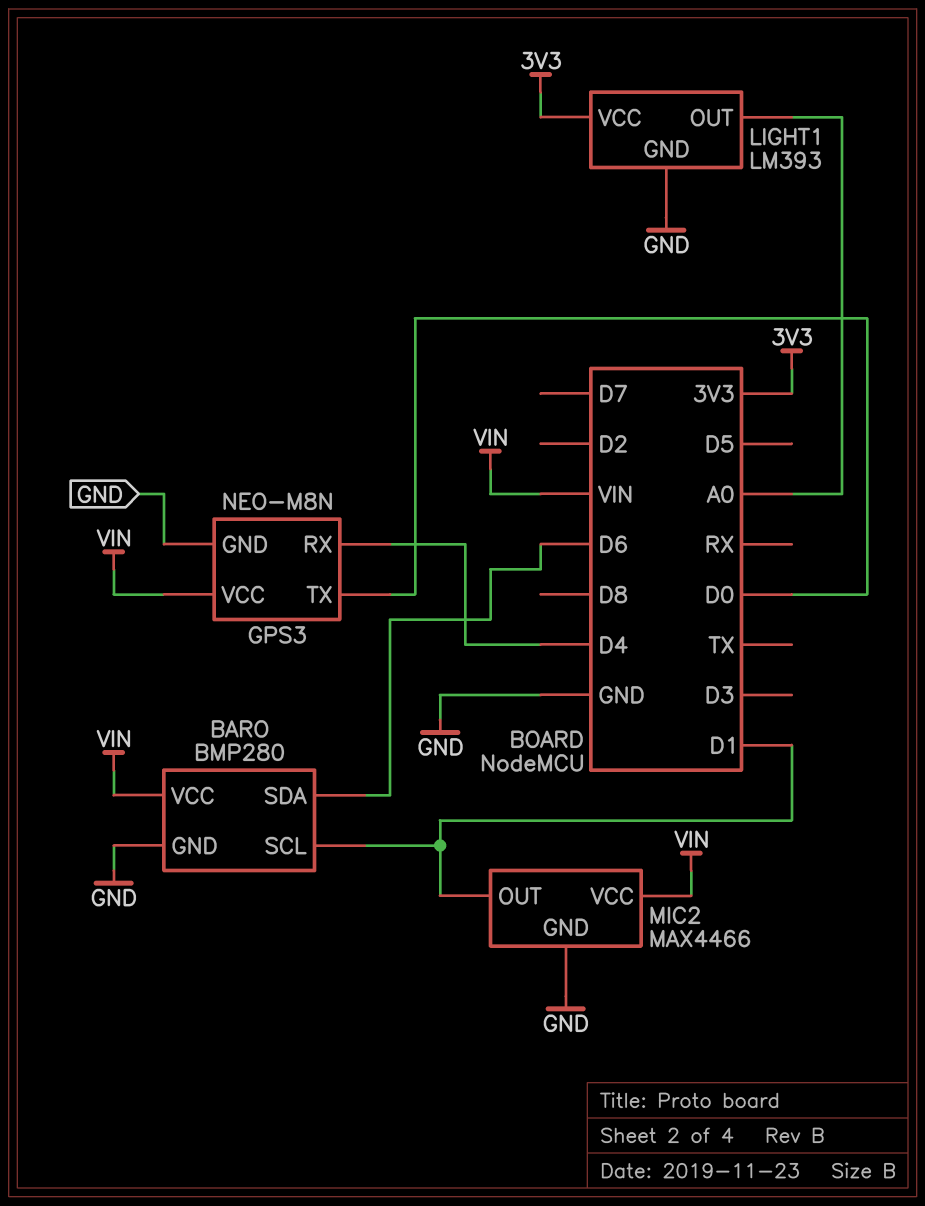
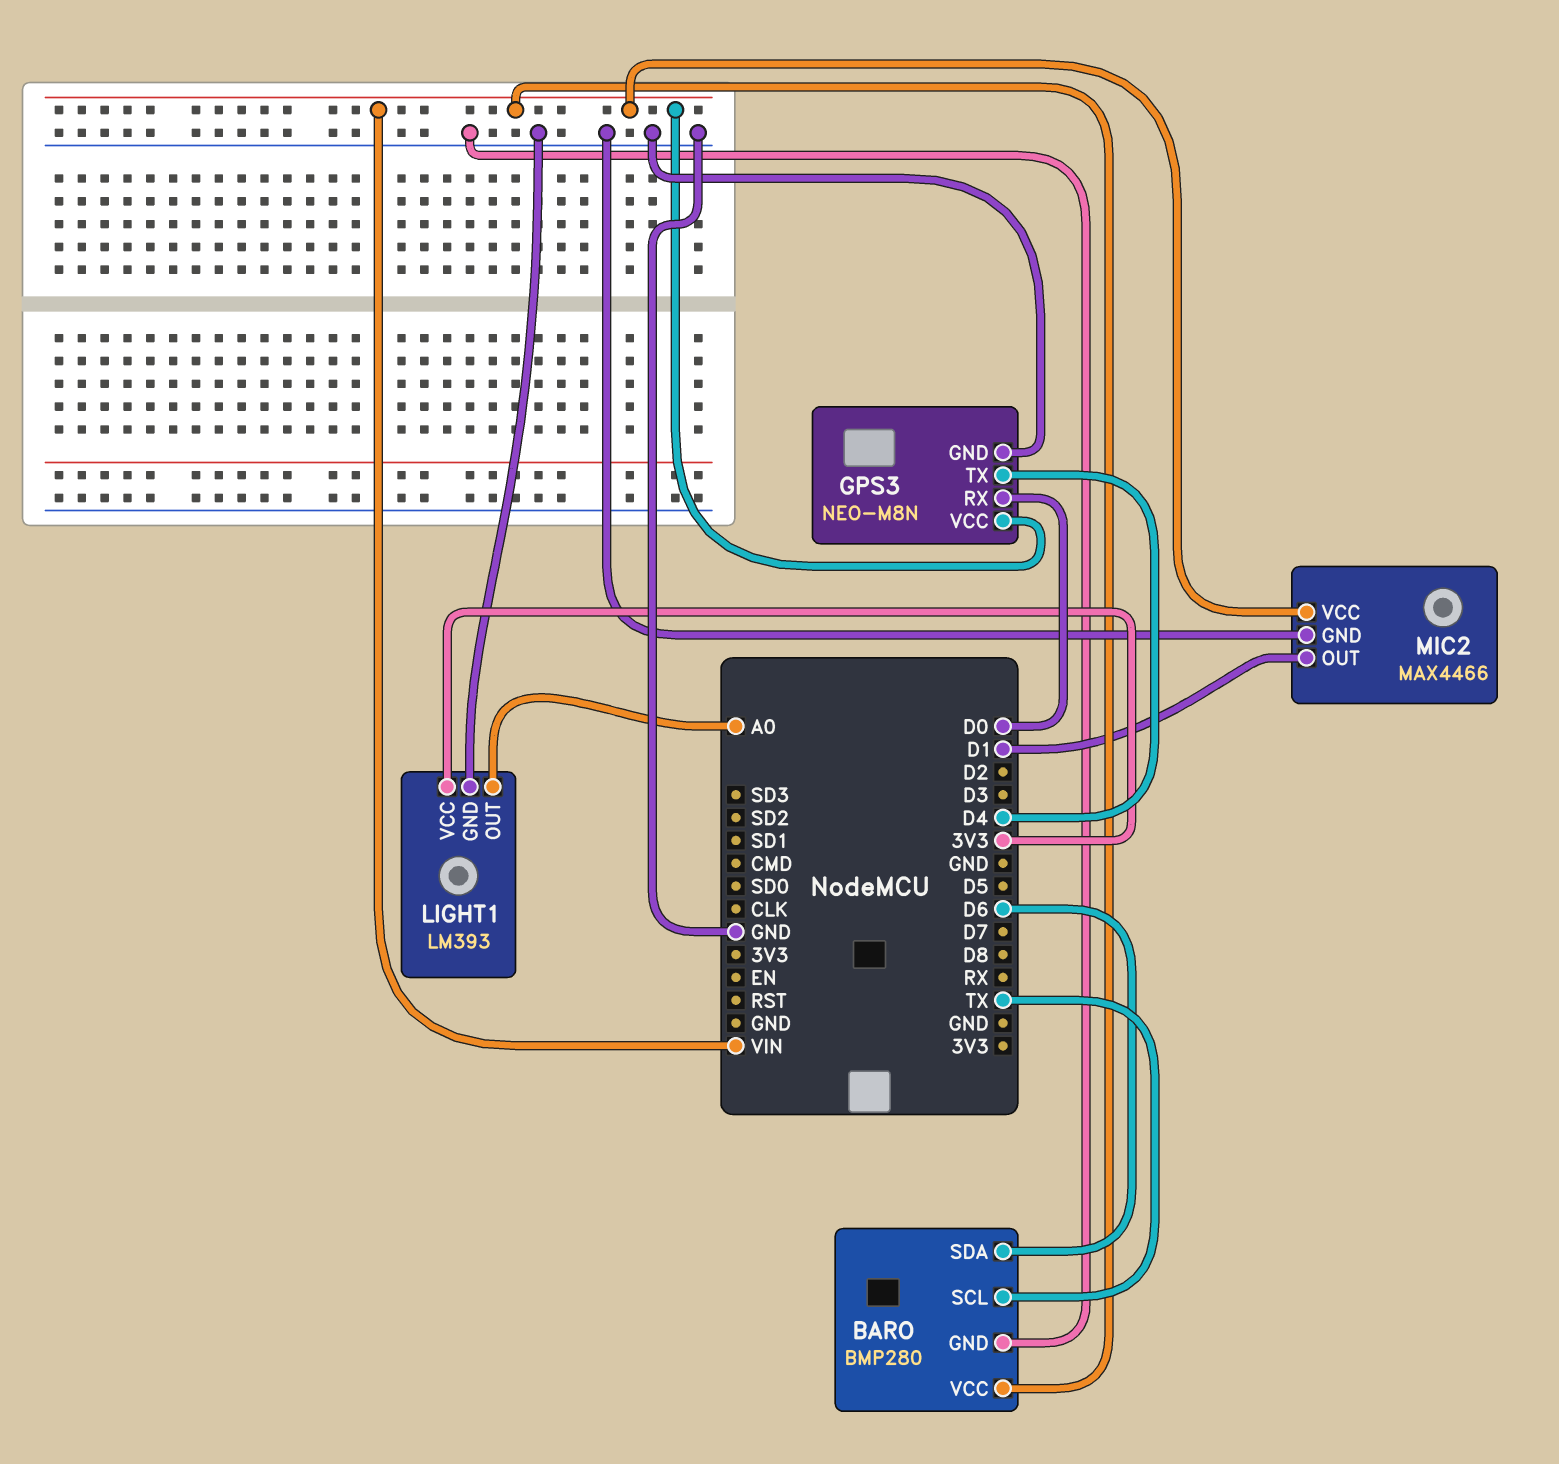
BARO pin SCL: D1 -> TX
GPS3 pin RX: D4 -> D0
GPS3 pin TX: D0 -> D4

